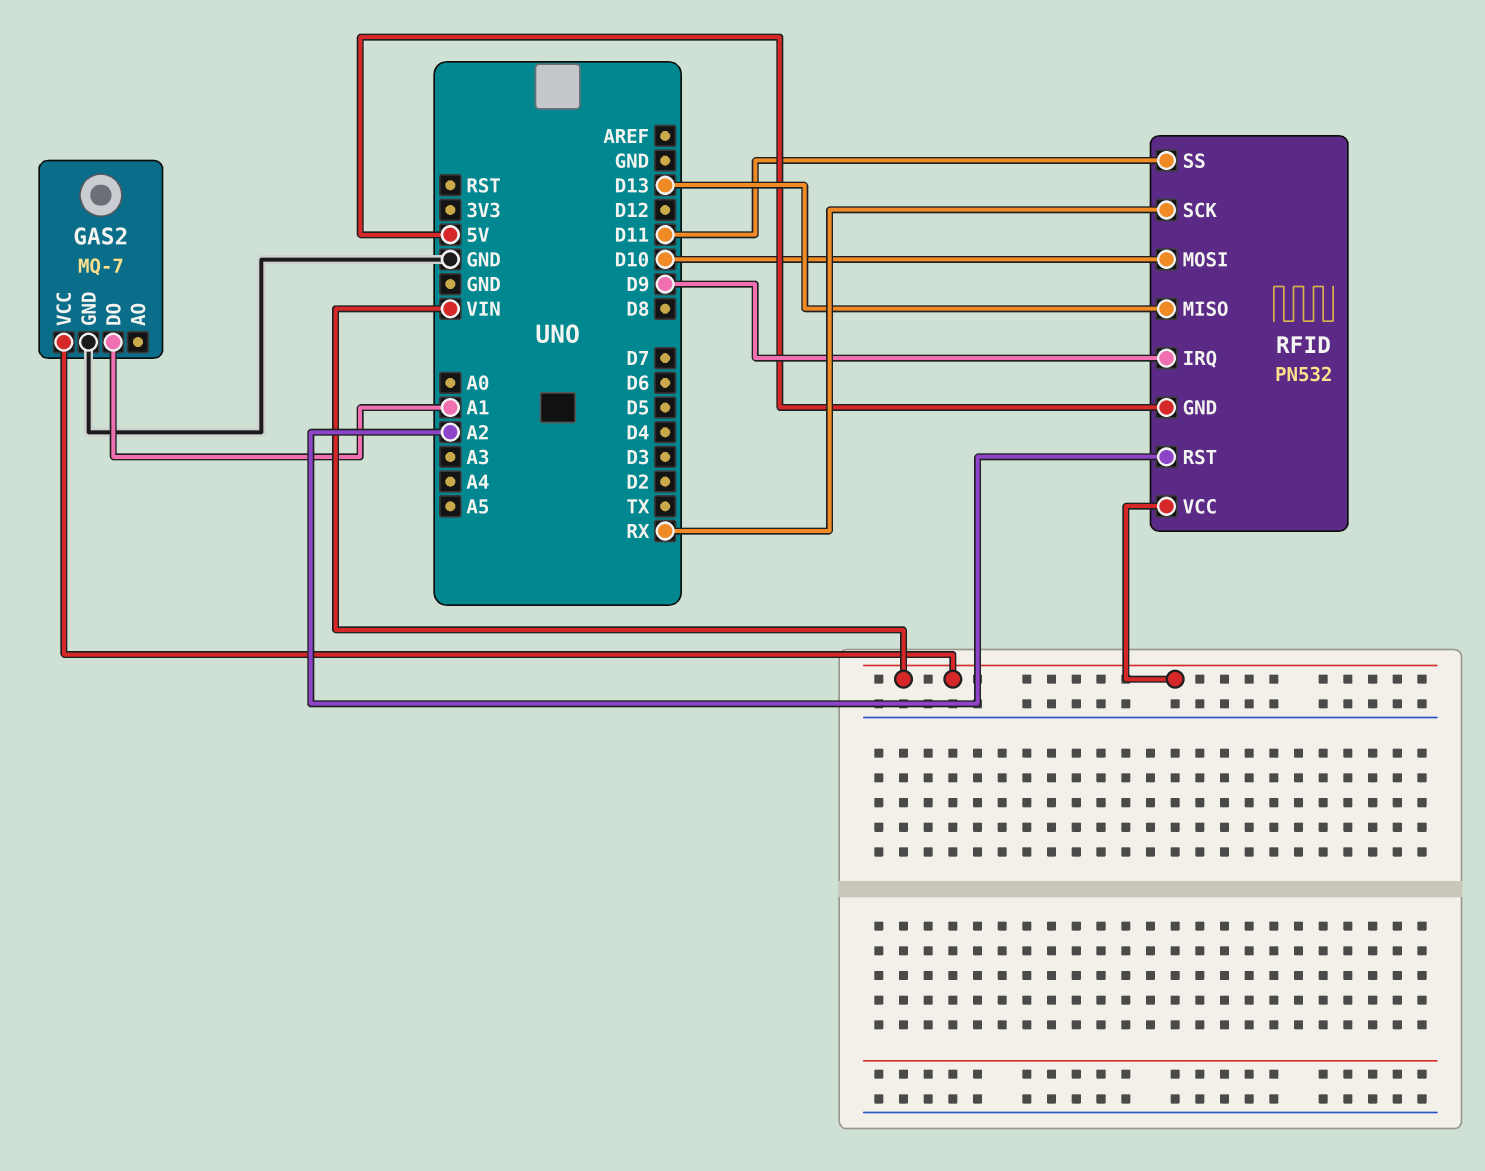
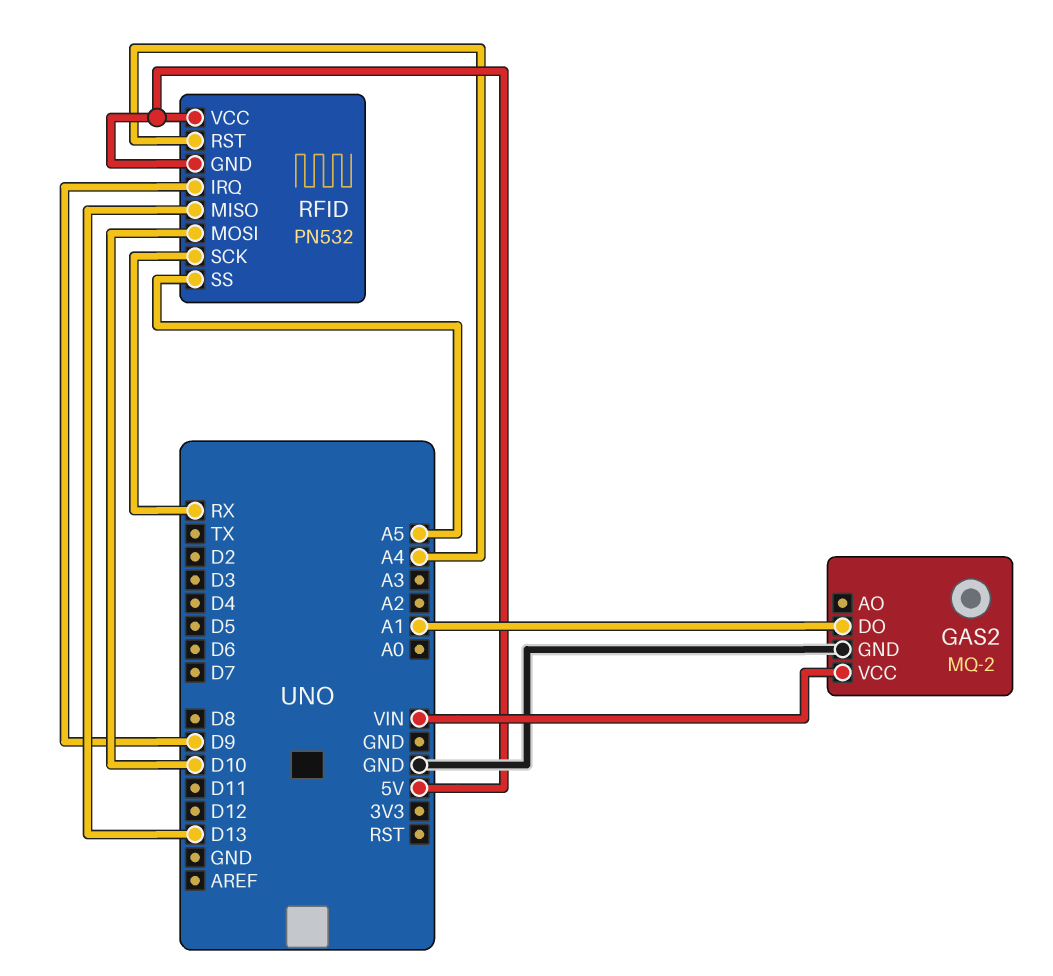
GAS2: MQ-7 -> MQ-2
RFID pin RST: A2 -> A4
RFID pin SS: D11 -> A5
RFID pin VCC: VIN -> 5V

